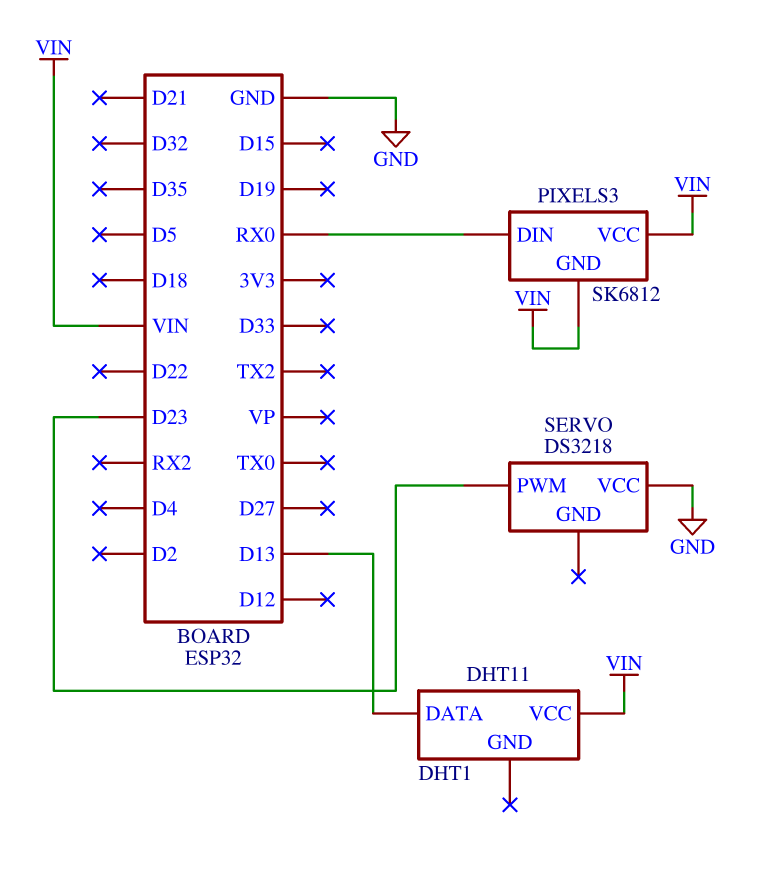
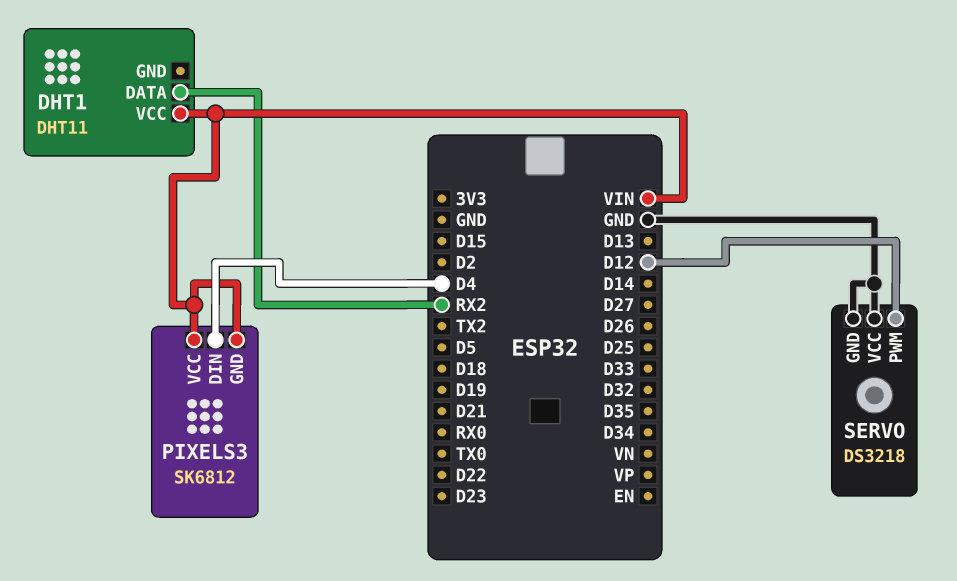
DHT1 pin DATA: D13 -> RX2
PIXELS3 pin DIN: RX0 -> D4
SERVO pin GND: none -> GND
SERVO pin PWM: D23 -> D12

